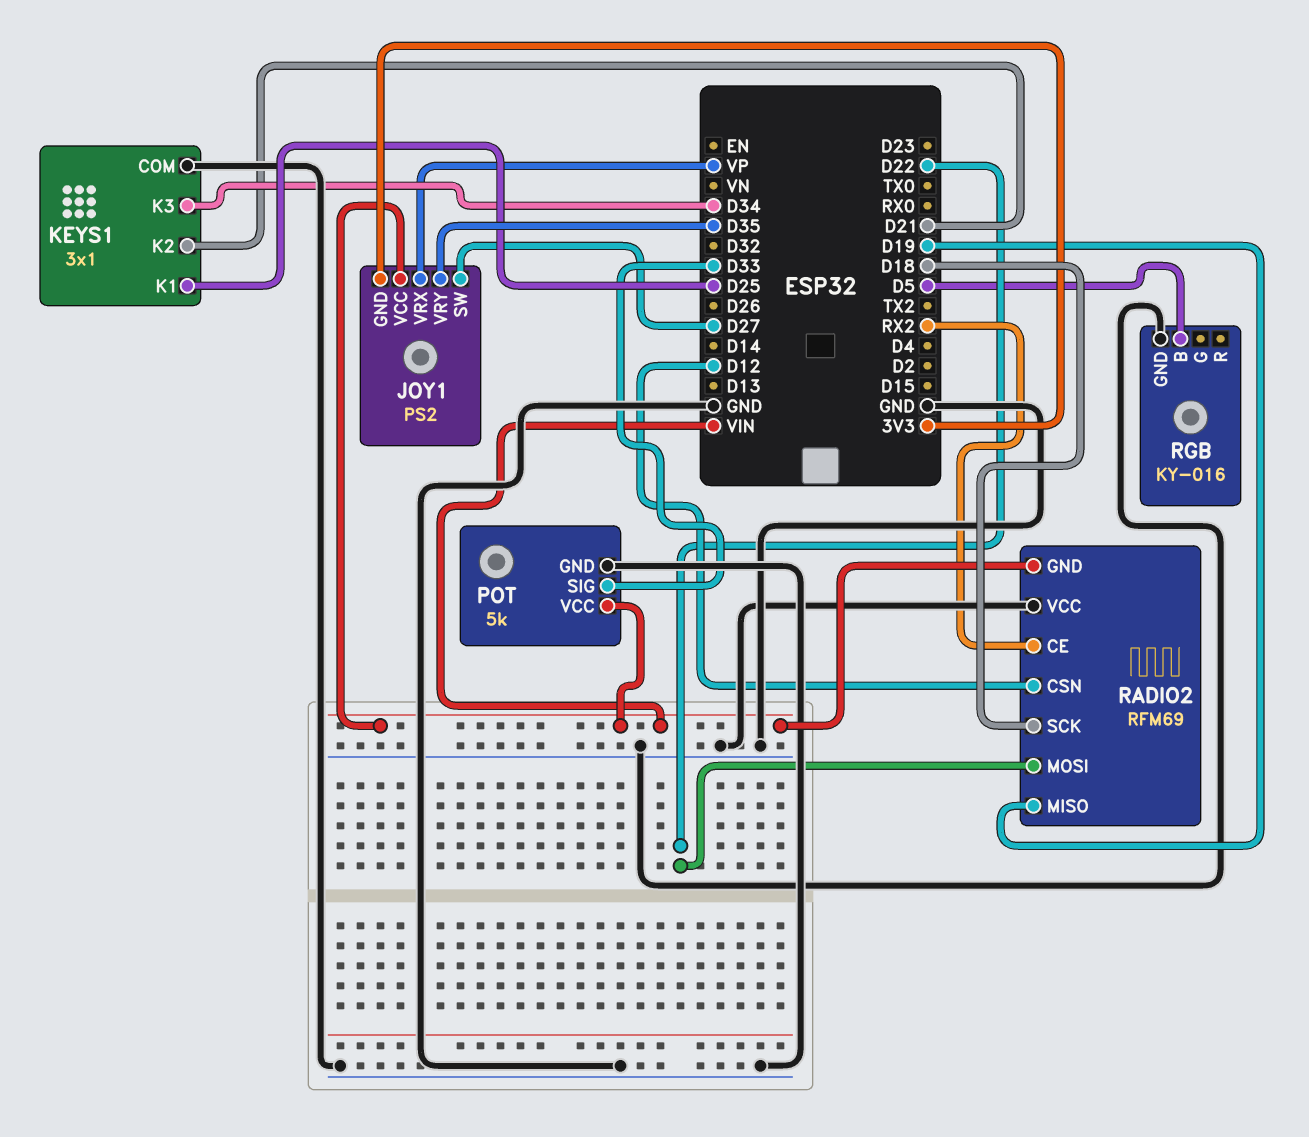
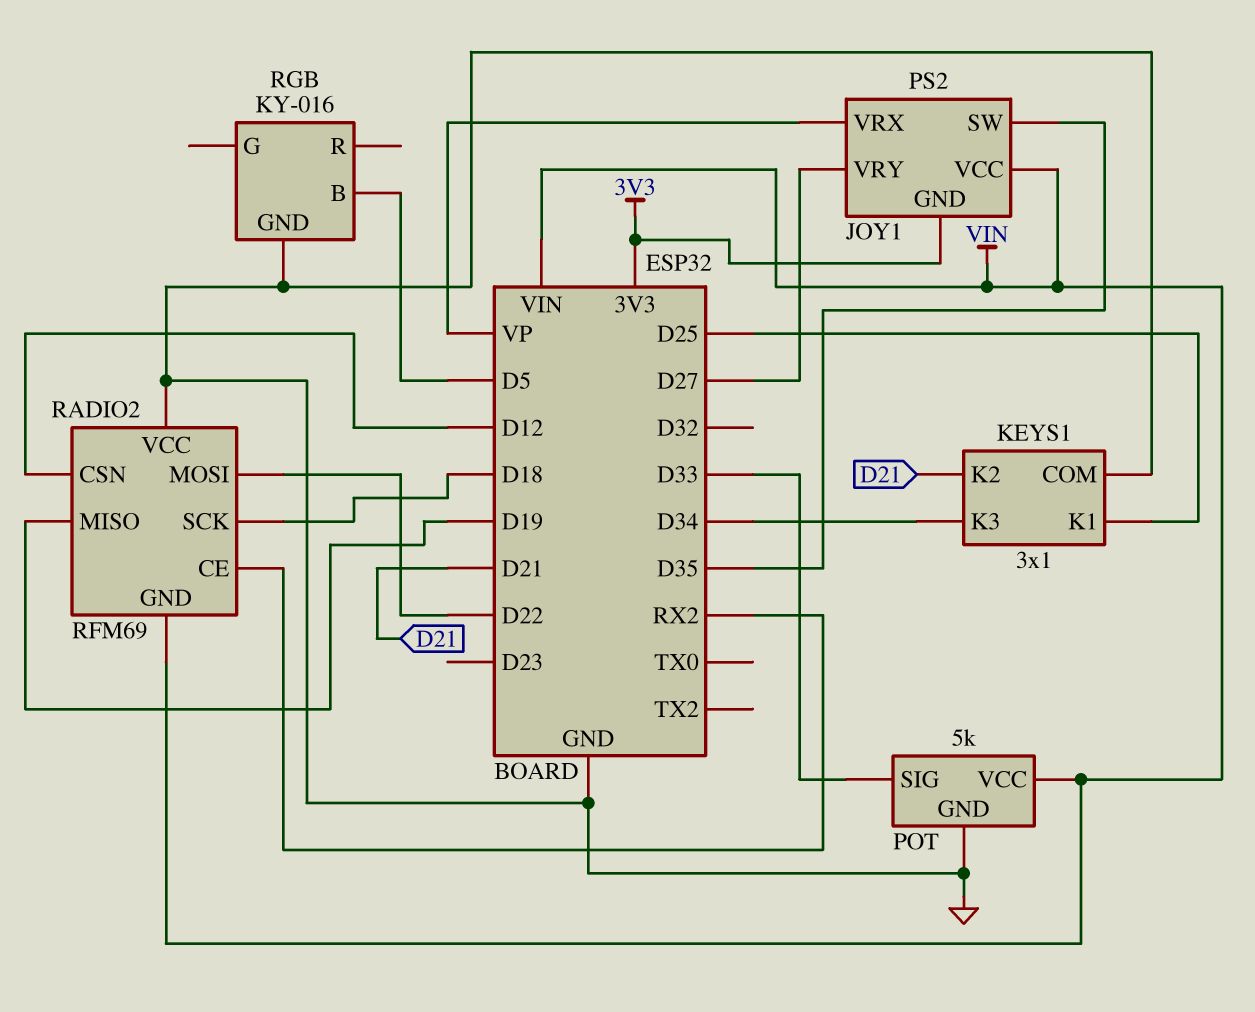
JOY1 pin SW: D27 -> D35
JOY1 pin VRY: D35 -> D27

